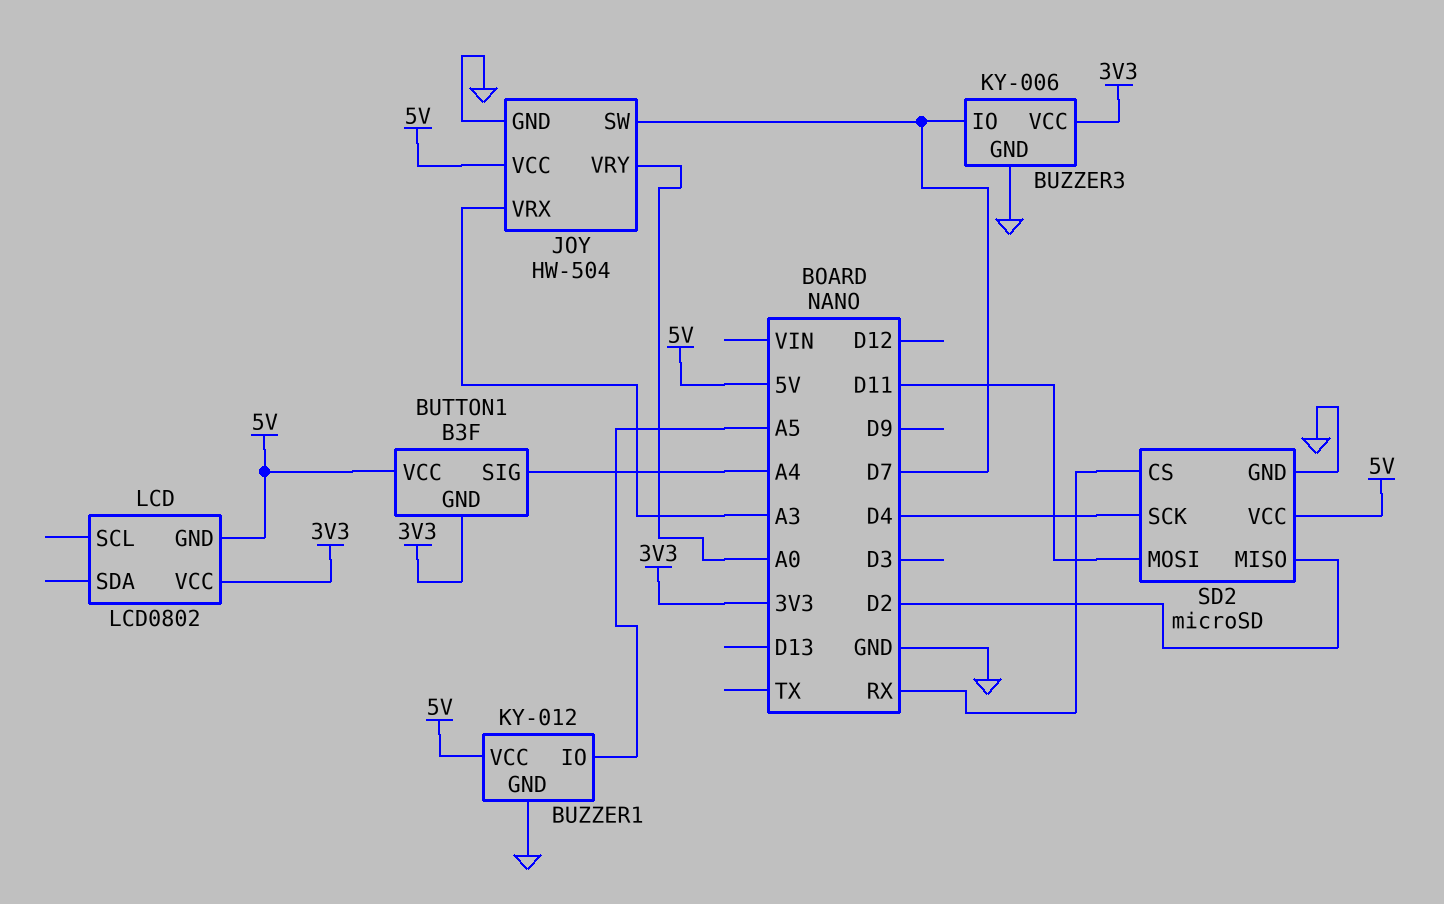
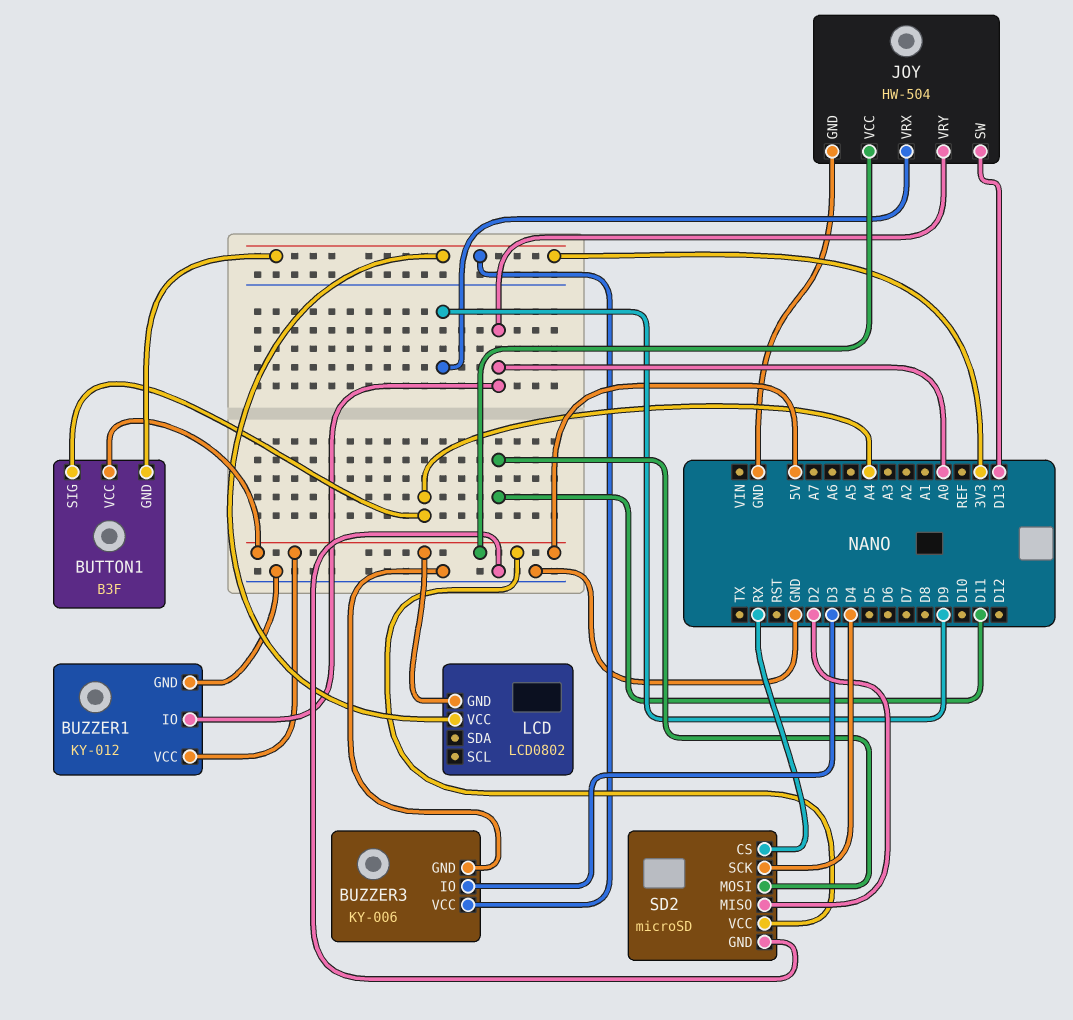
BUZZER1 pin IO: A5 -> A0
BUZZER3 pin IO: D7 -> D3
JOY pin SW: D7 -> D13
JOY pin VRX: A3 -> D9

